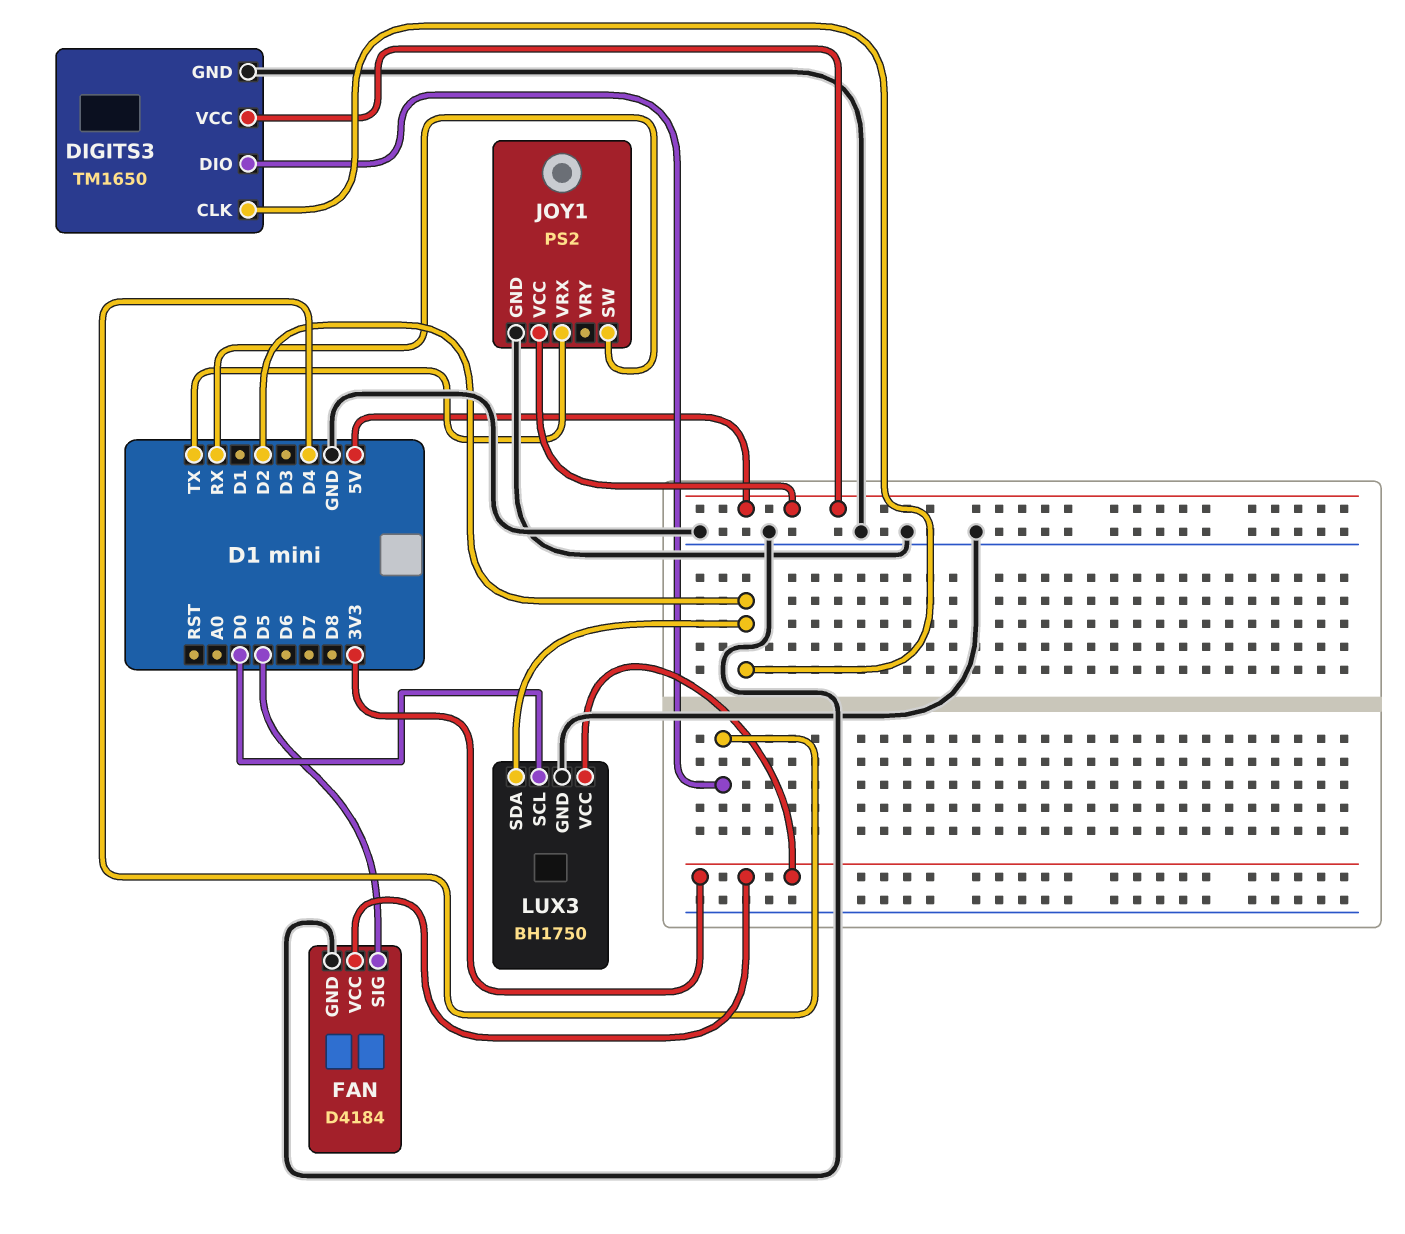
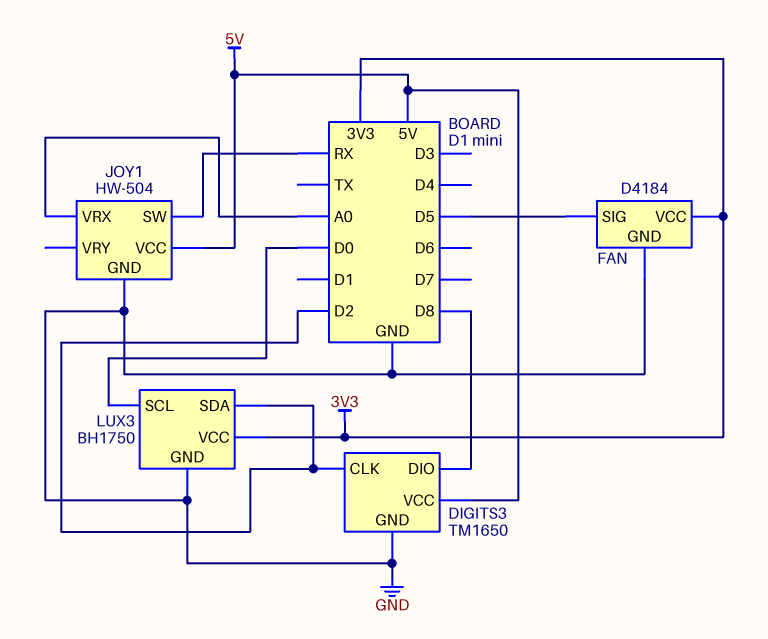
DIGITS3 pin DIO: D4 -> D8
JOY1: PS2 -> HW-504
JOY1 pin VRX: TX -> A0

